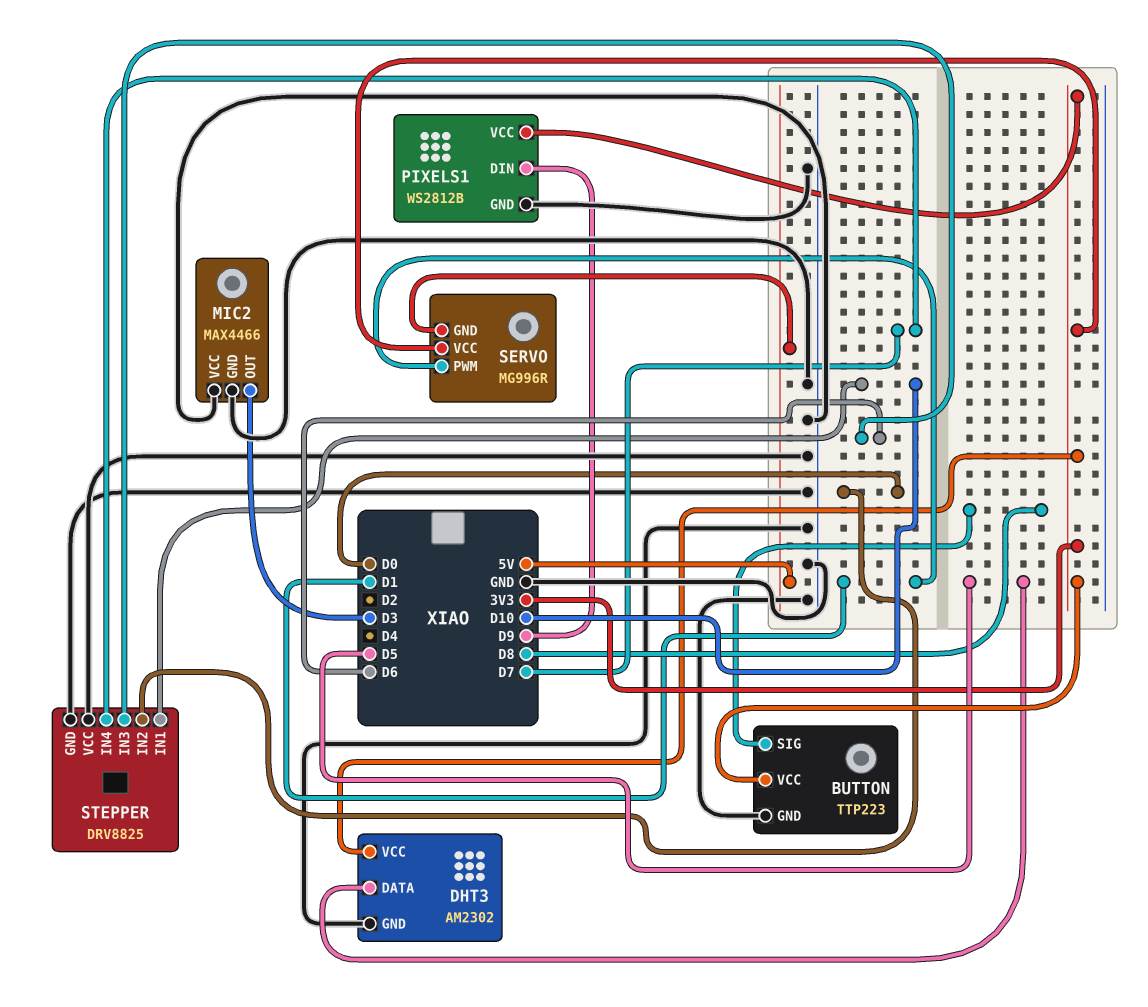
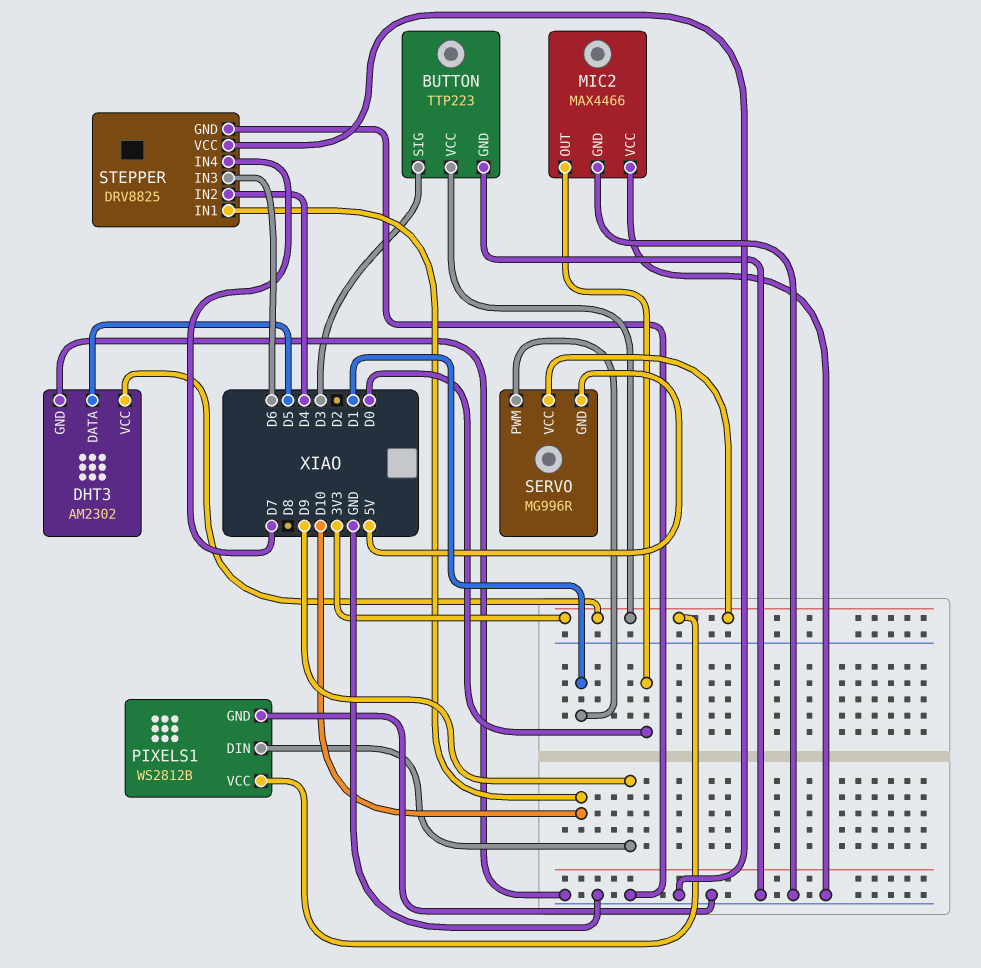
BUTTON pin SIG: D8 -> D3
MIC2 pin OUT: D3 -> D0
STEPPER pin IN2: D0 -> D4

